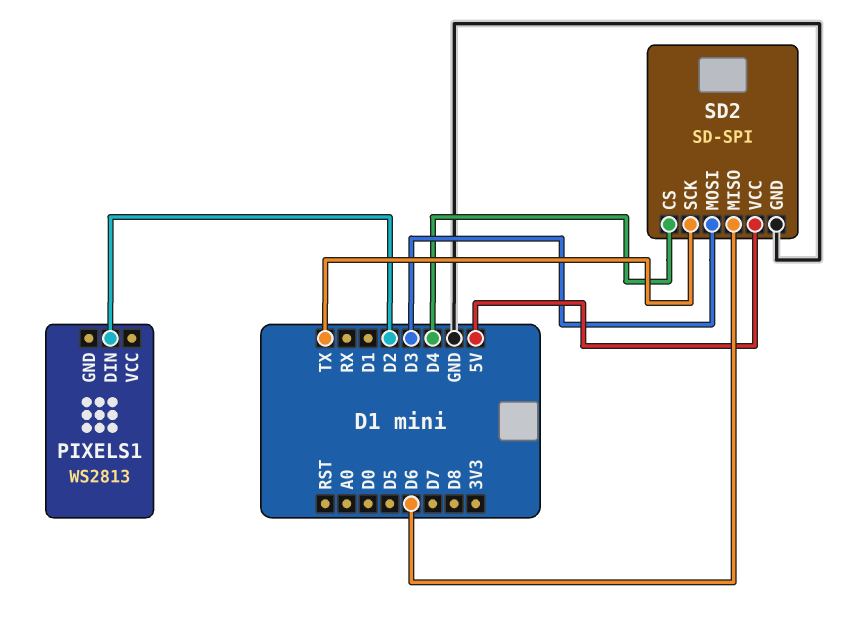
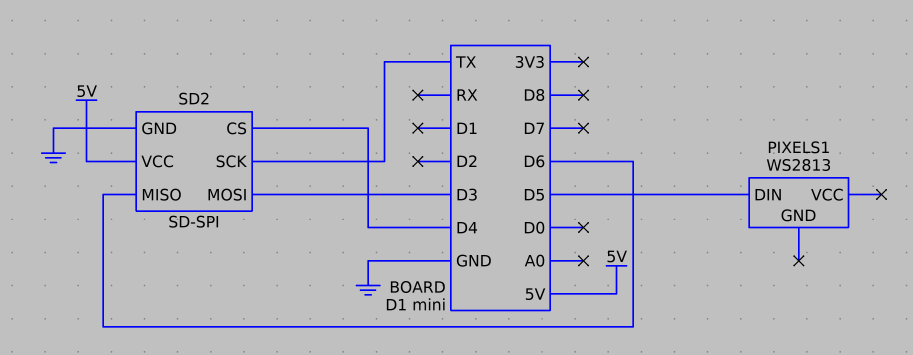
PIXELS1 pin DIN: D2 -> D5

